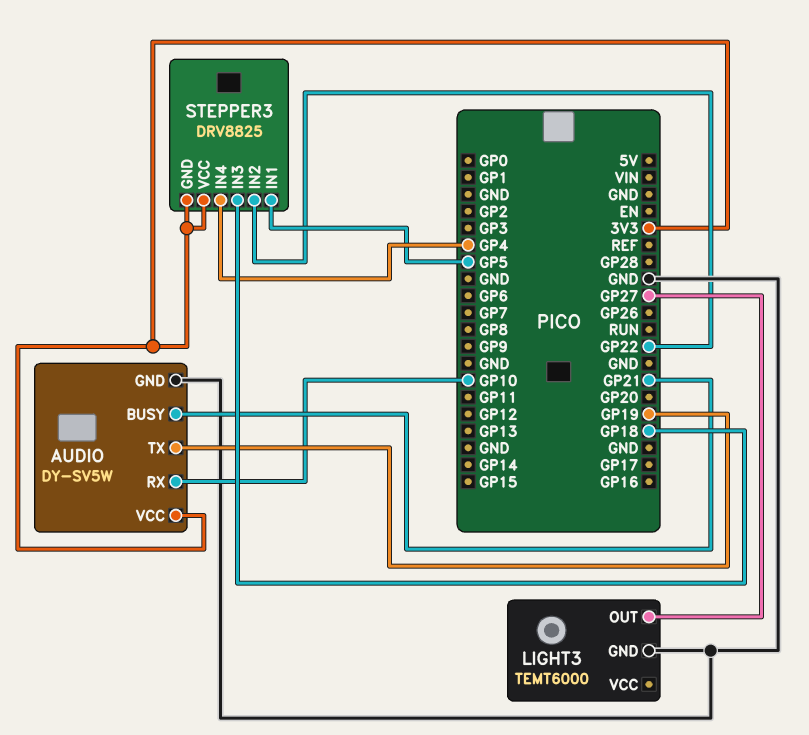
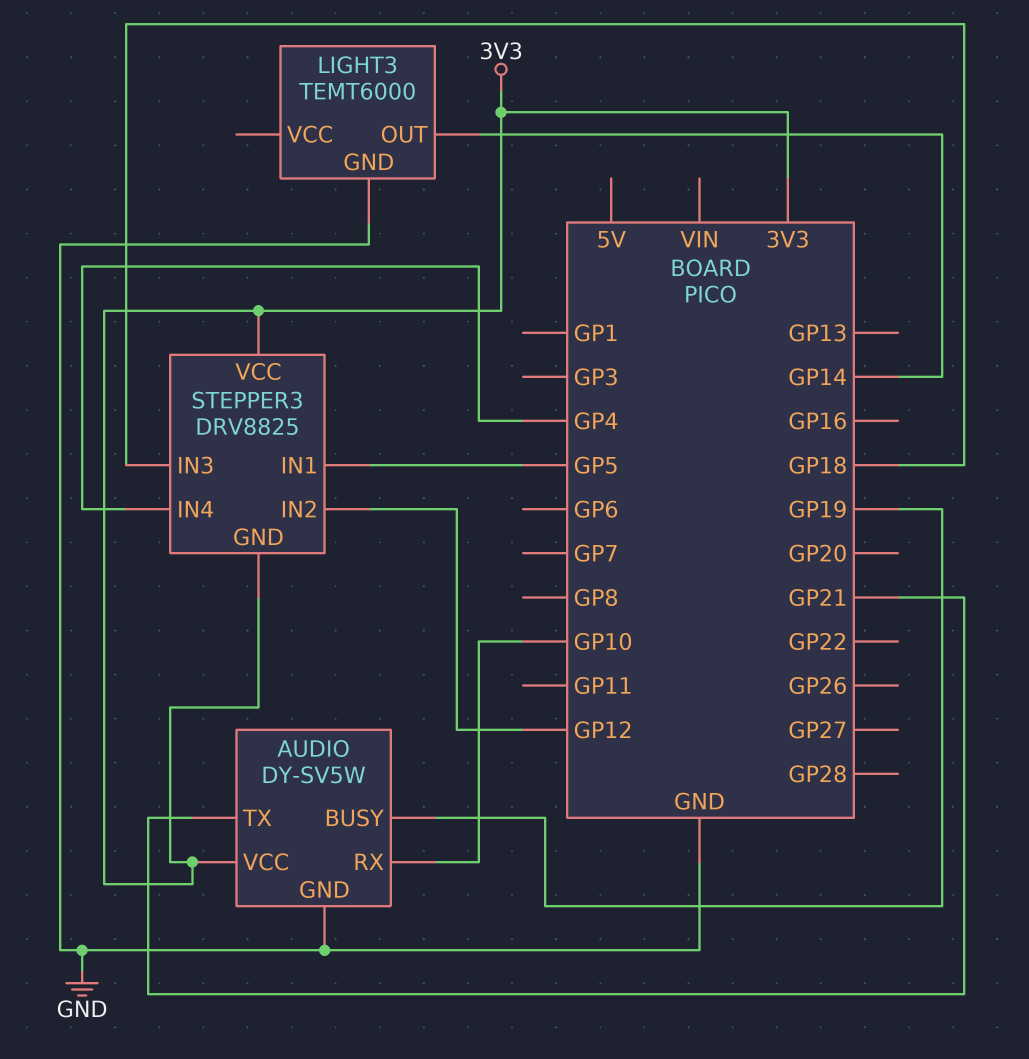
AUDIO pin BUSY: GP21 -> GP19
AUDIO pin TX: GP19 -> GP21
LIGHT3 pin OUT: GP27 -> GP14
STEPPER3 pin IN2: GP22 -> GP12

